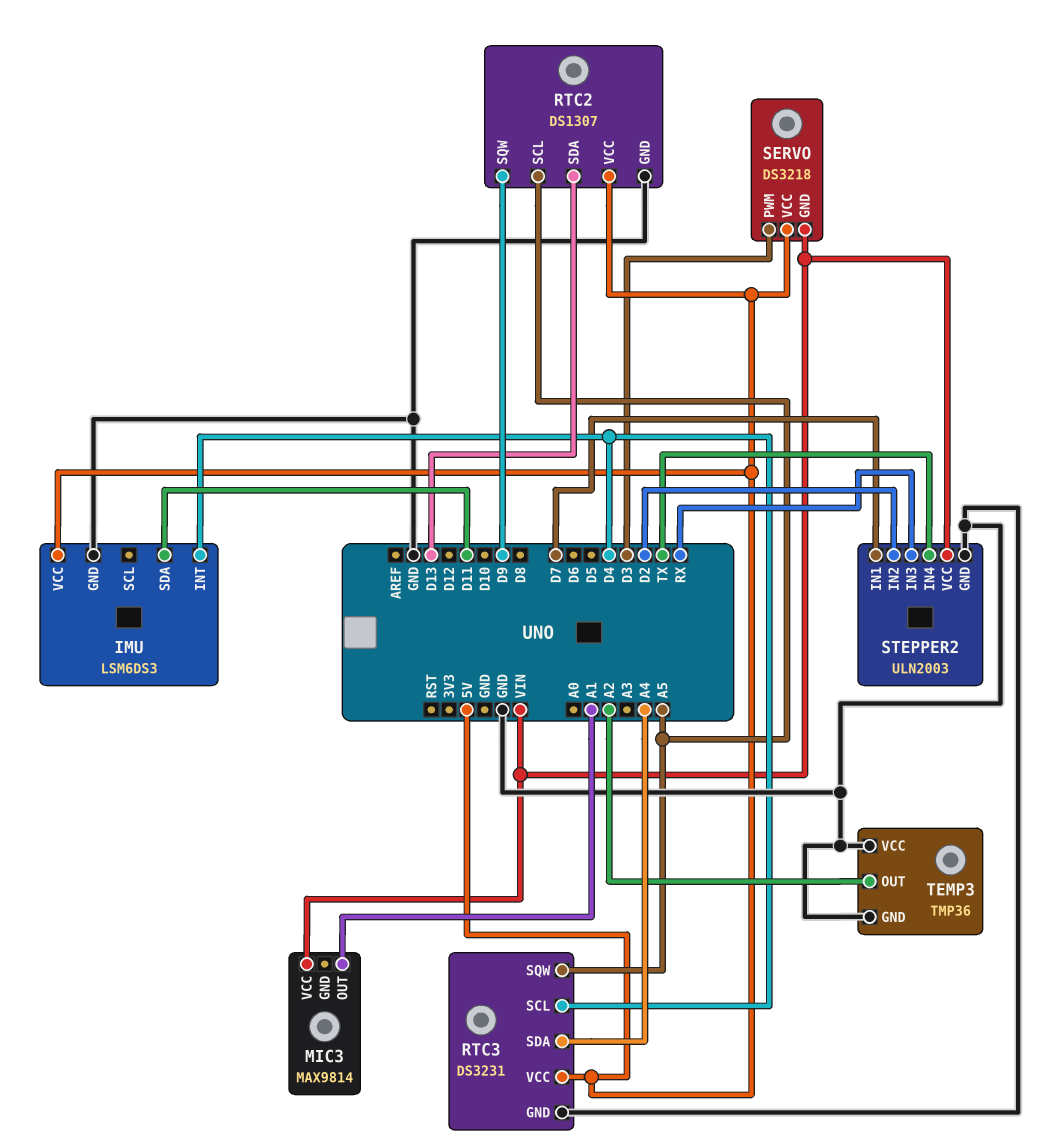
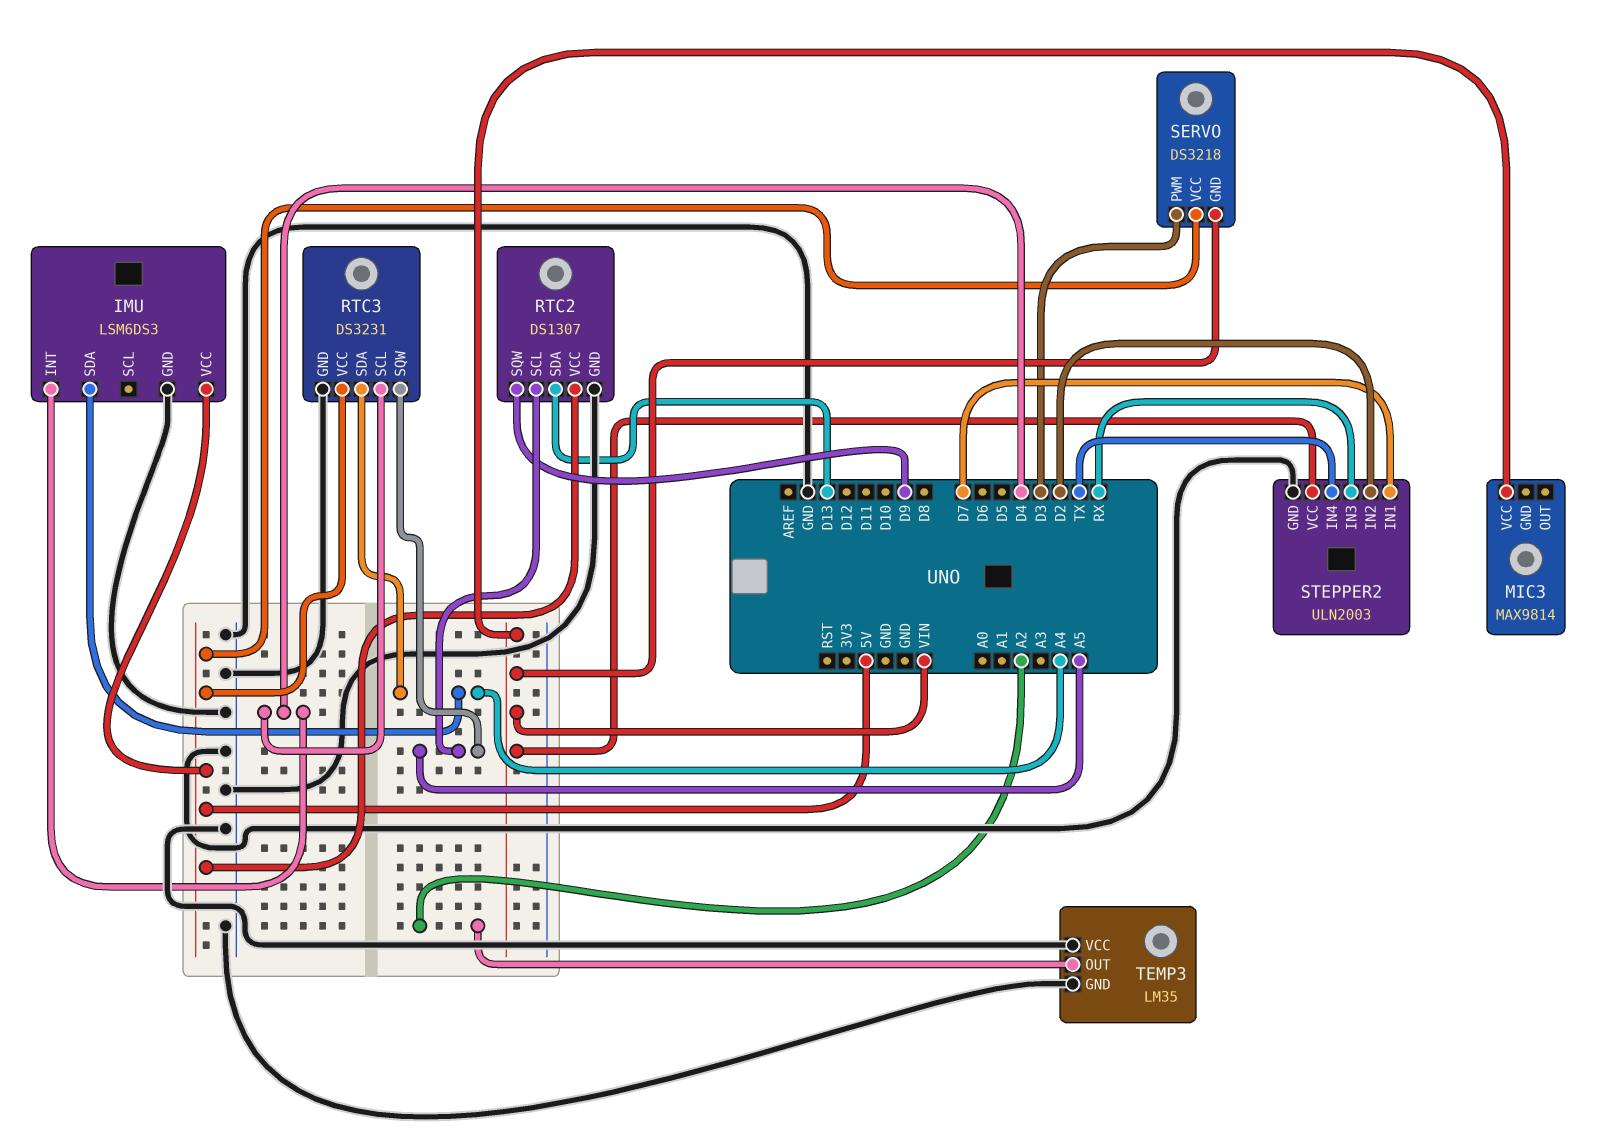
IMU pin SDA: D11 -> A4
MIC3 pin OUT: A1 -> none
TEMP3: TMP36 -> LM35

